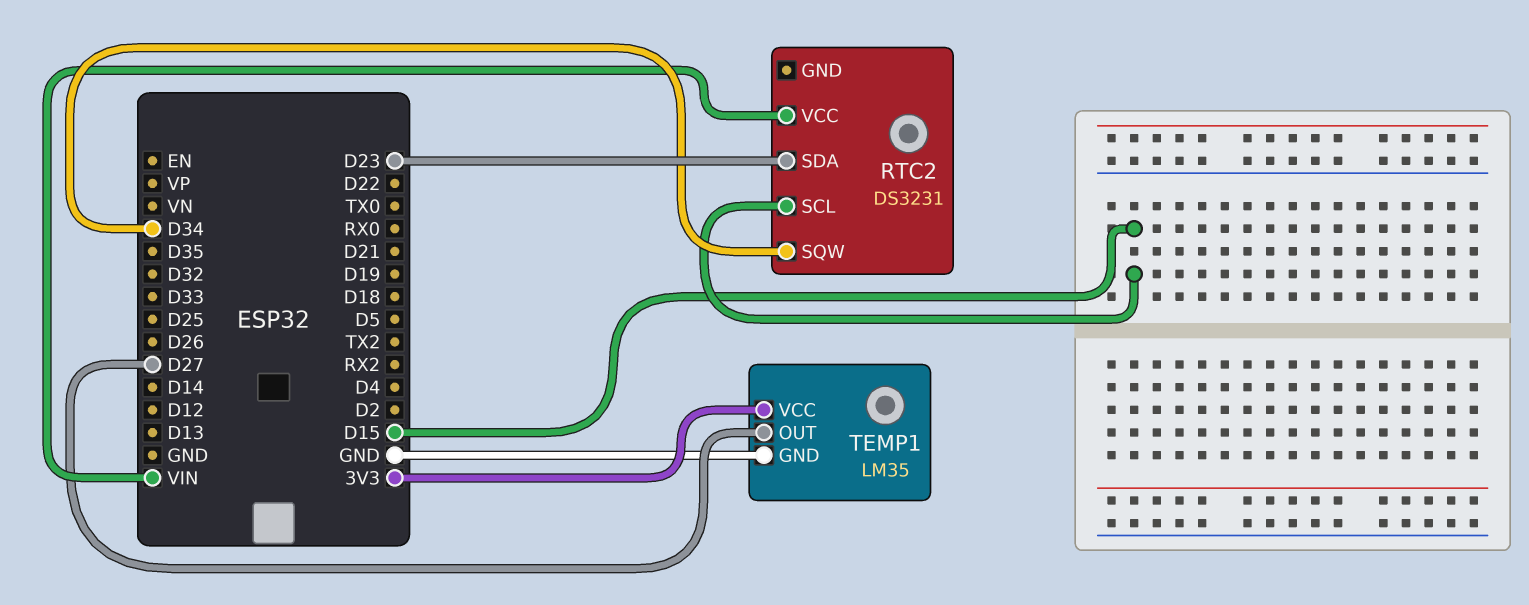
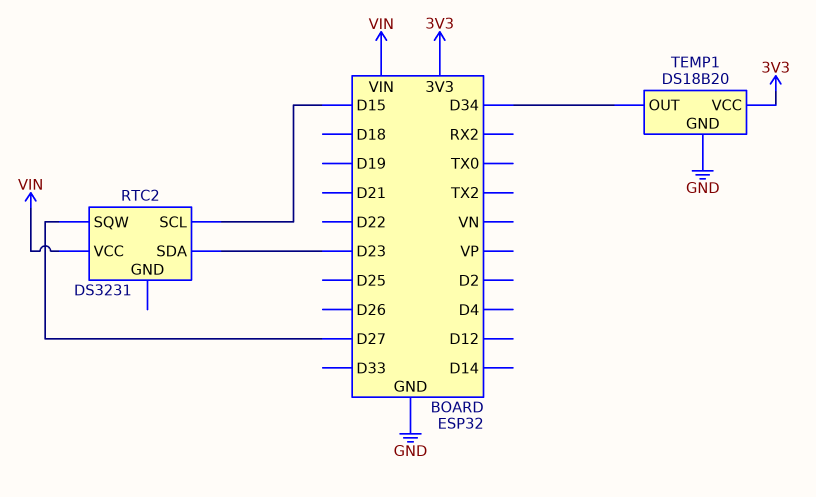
RTC2 pin SQW: D34 -> D27
TEMP1: LM35 -> DS18B20
TEMP1 pin OUT: D27 -> D34

